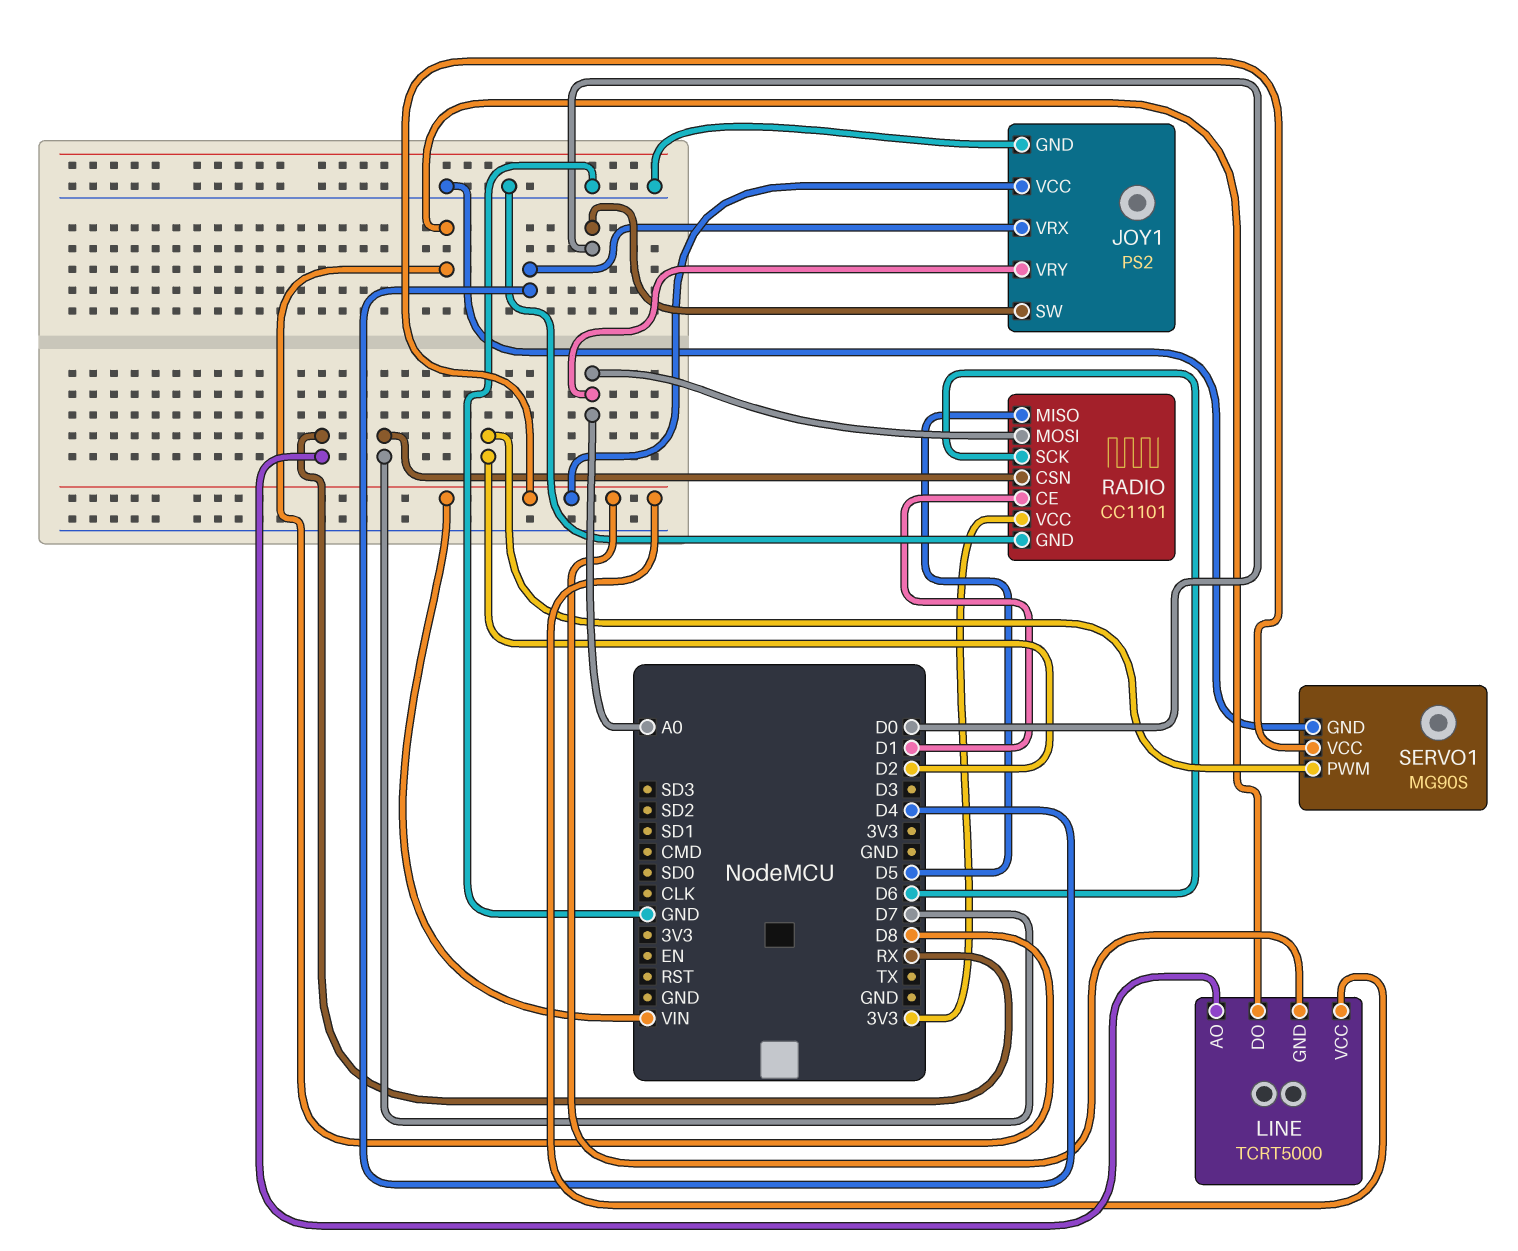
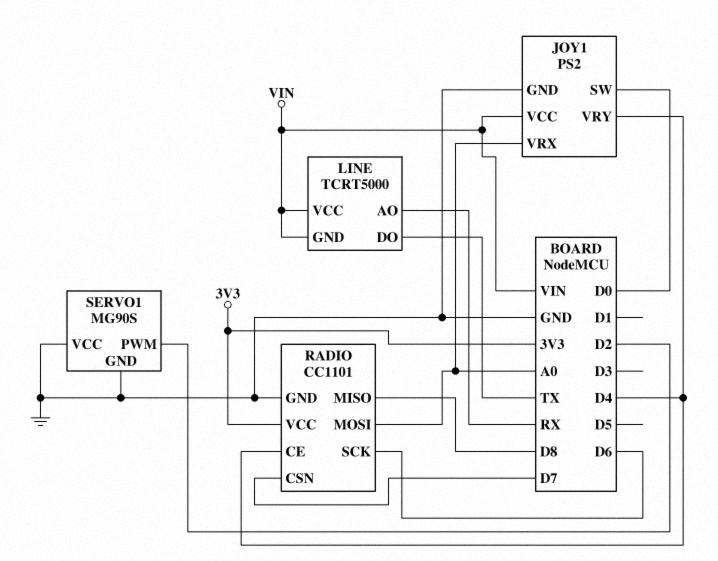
JOY1 pin VRX: D4 -> A0
JOY1 pin VRY: A0 -> D4
LINE pin DO: D8 -> TX
RADIO pin CE: D1 -> D4
RADIO pin MISO: D5 -> D8
SERVO1 pin VCC: VIN -> GND

